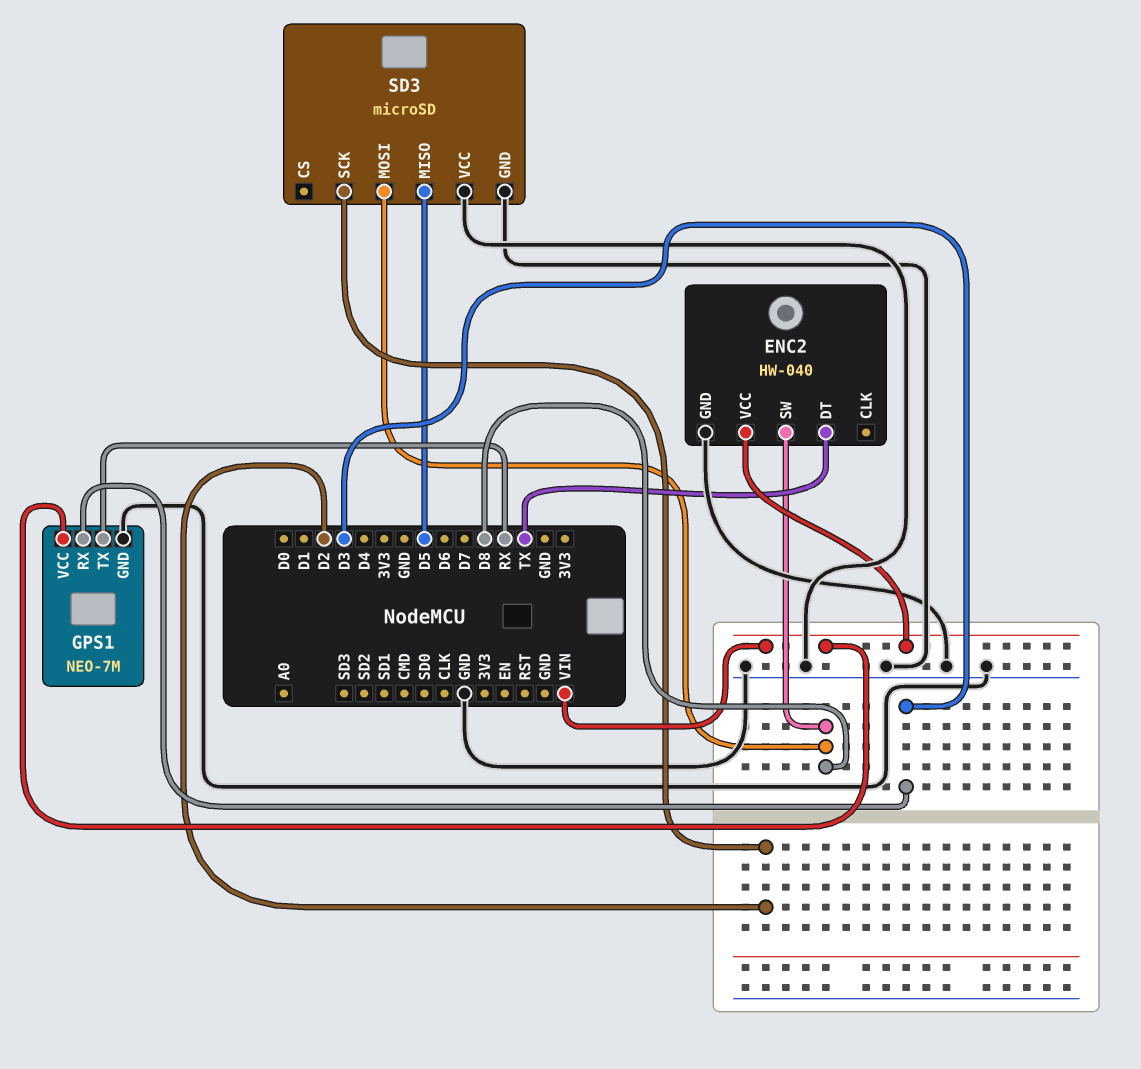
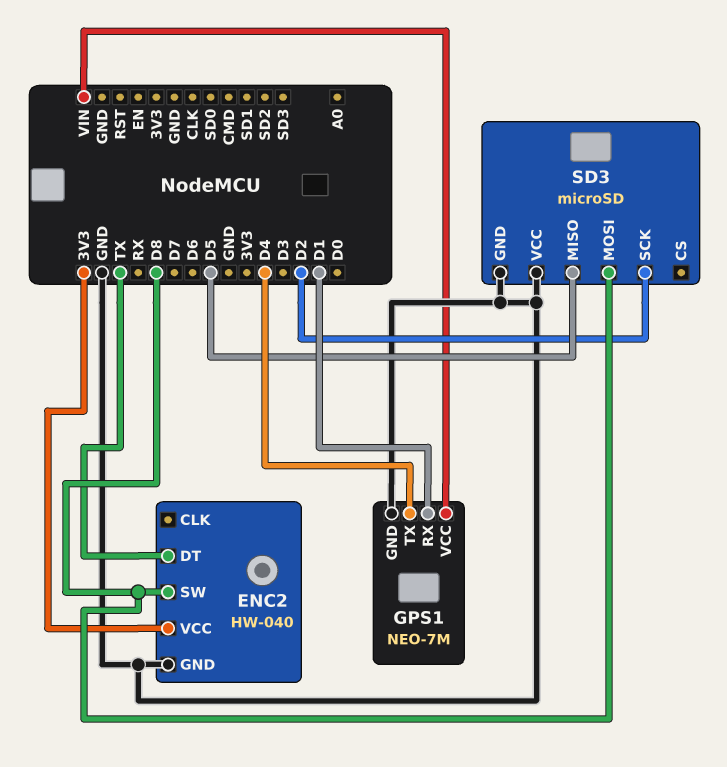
ENC2 pin VCC: VIN -> 3V3
GPS1 pin RX: D3 -> D1
GPS1 pin TX: RX -> D4

